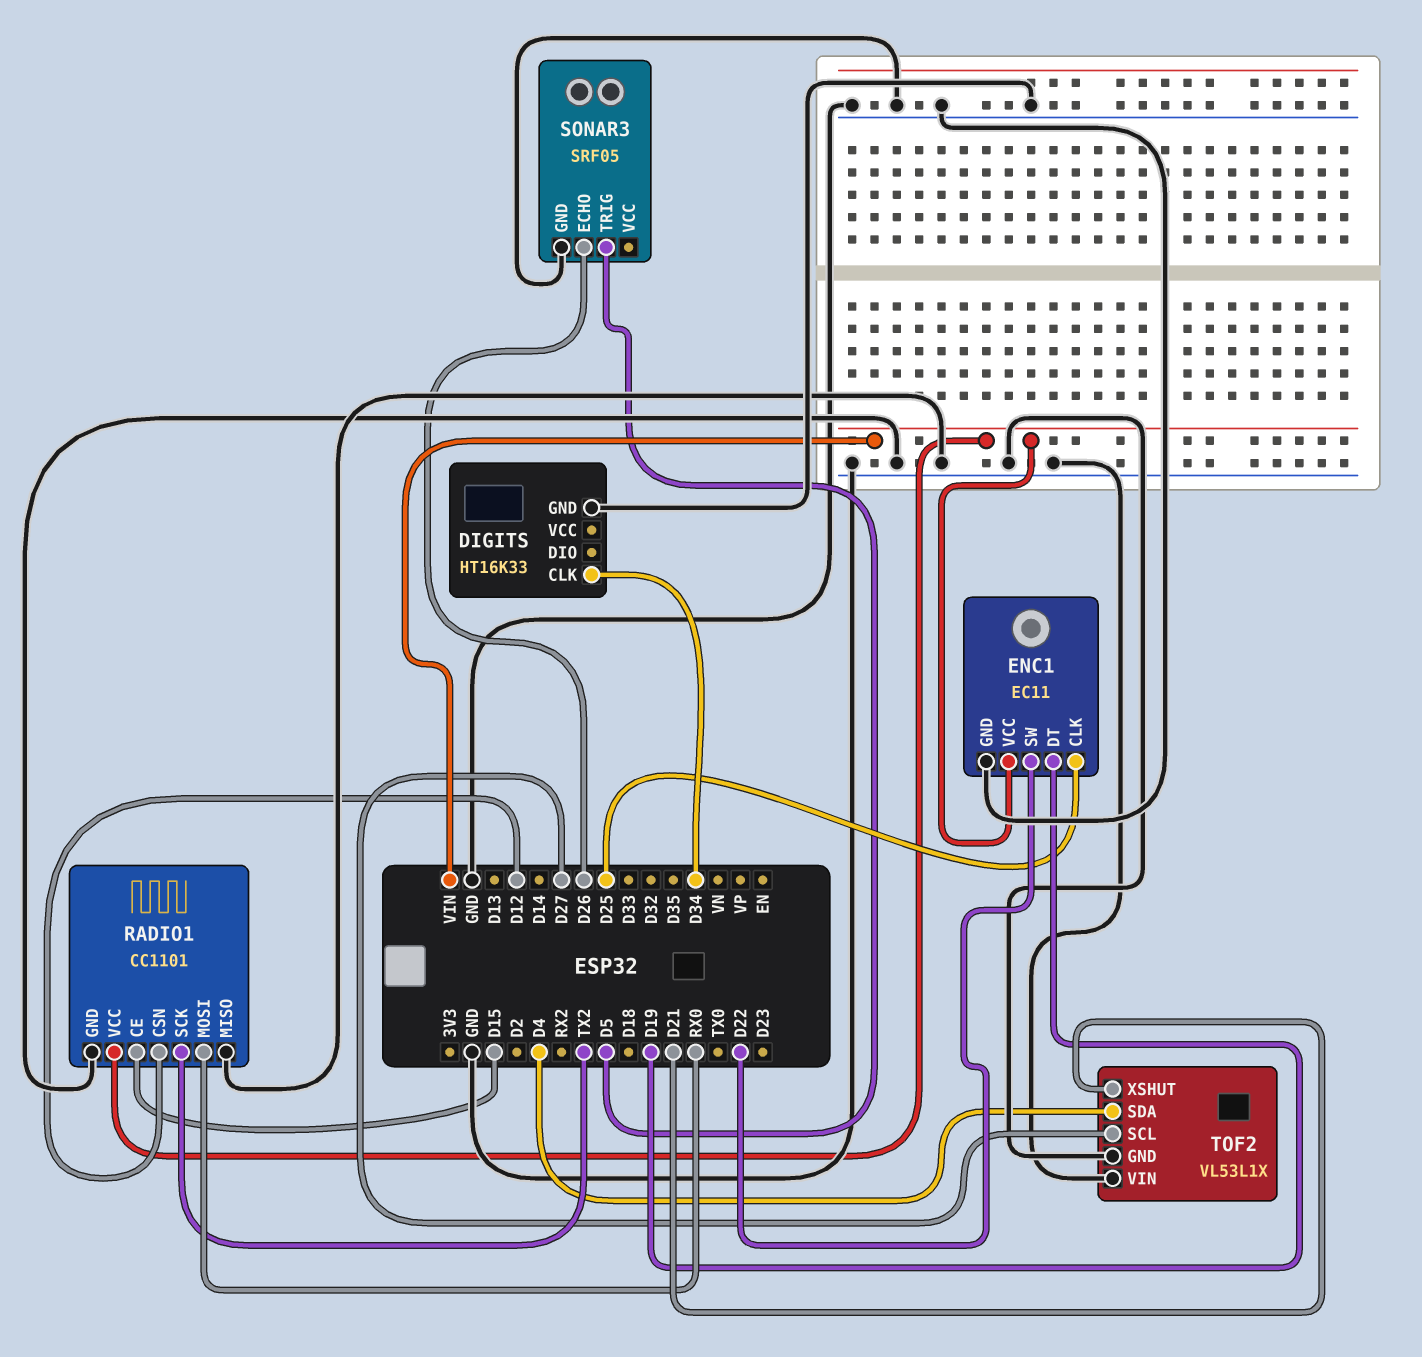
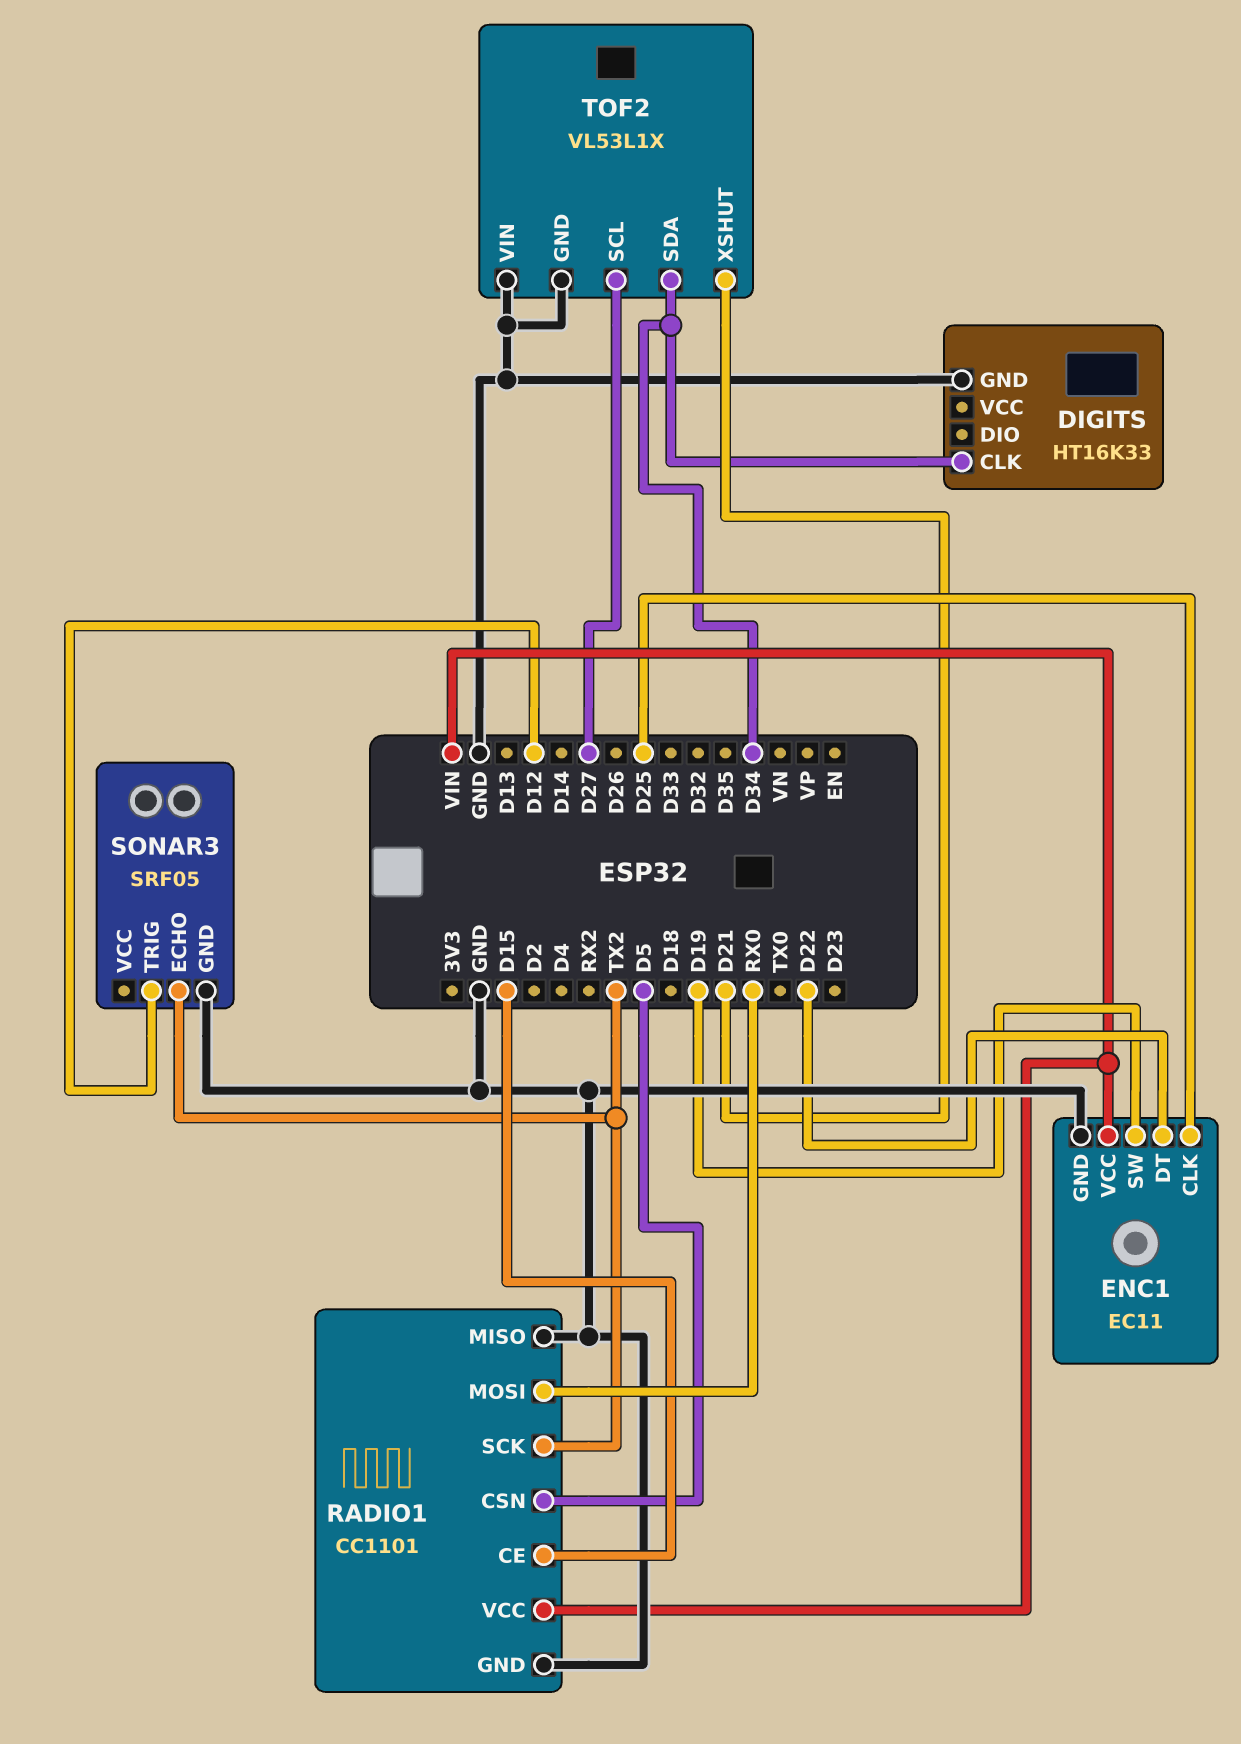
ENC1 pin DT: D19 -> D22
ENC1 pin SW: D22 -> D19
RADIO1 pin CSN: D12 -> D5
SONAR3 pin ECHO: D26 -> TX2
SONAR3 pin TRIG: D5 -> D12
TOF2 pin SDA: D4 -> D34

